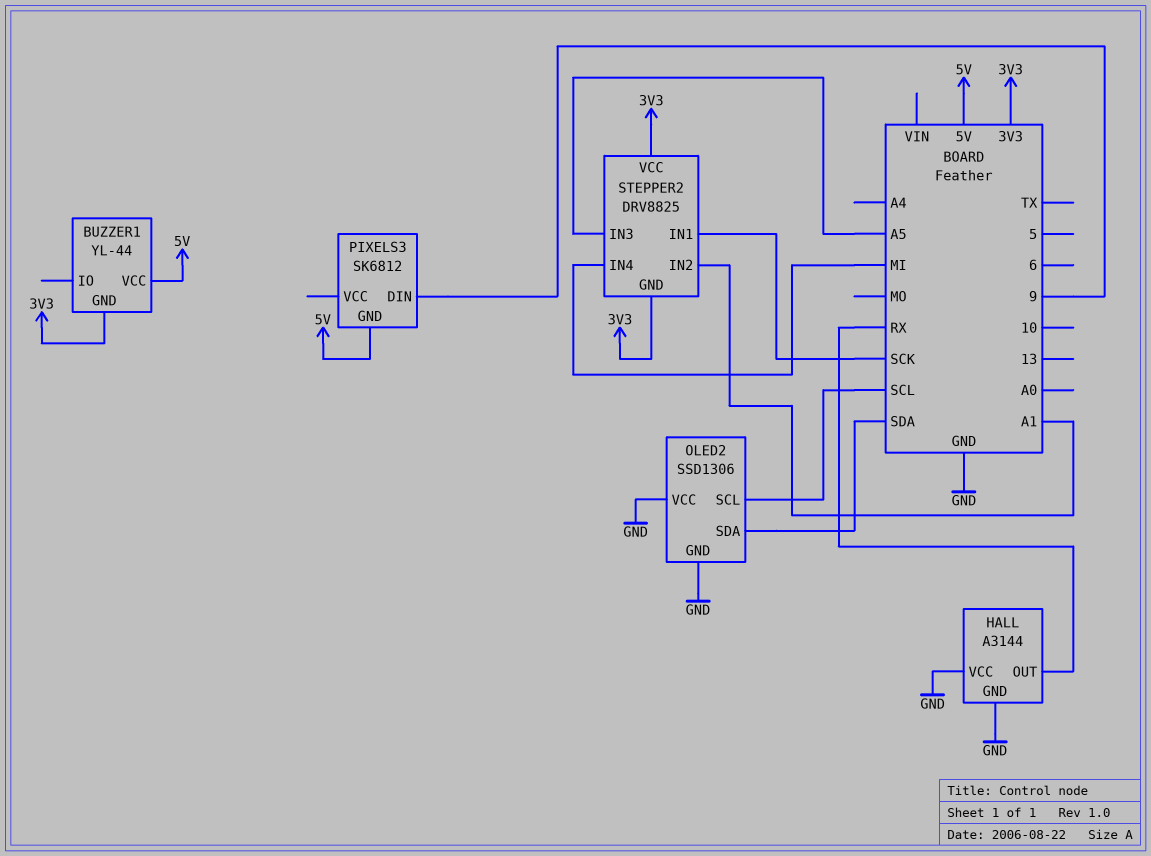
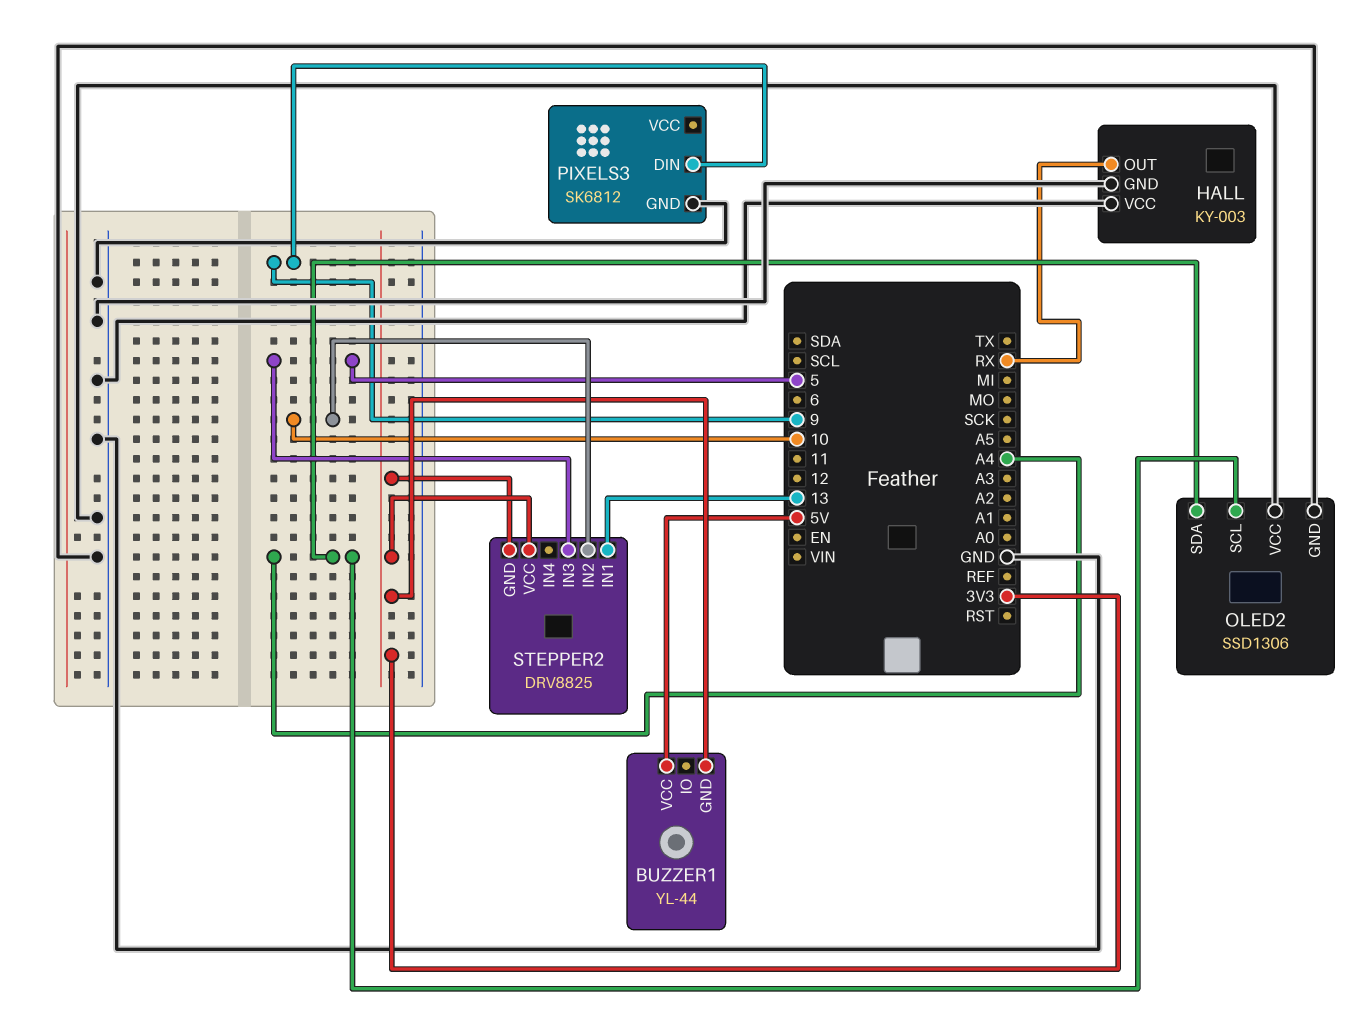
HALL: A3144 -> KY-003
OLED2 pin SCL: SCL -> A4
OLED2 pin SDA: SDA -> A4
PIXELS3 pin GND: 5V -> GND
STEPPER2 pin IN1: SCK -> 13
STEPPER2 pin IN2: A1 -> 10
STEPPER2 pin IN3: A5 -> 5
STEPPER2 pin IN4: MI -> none

